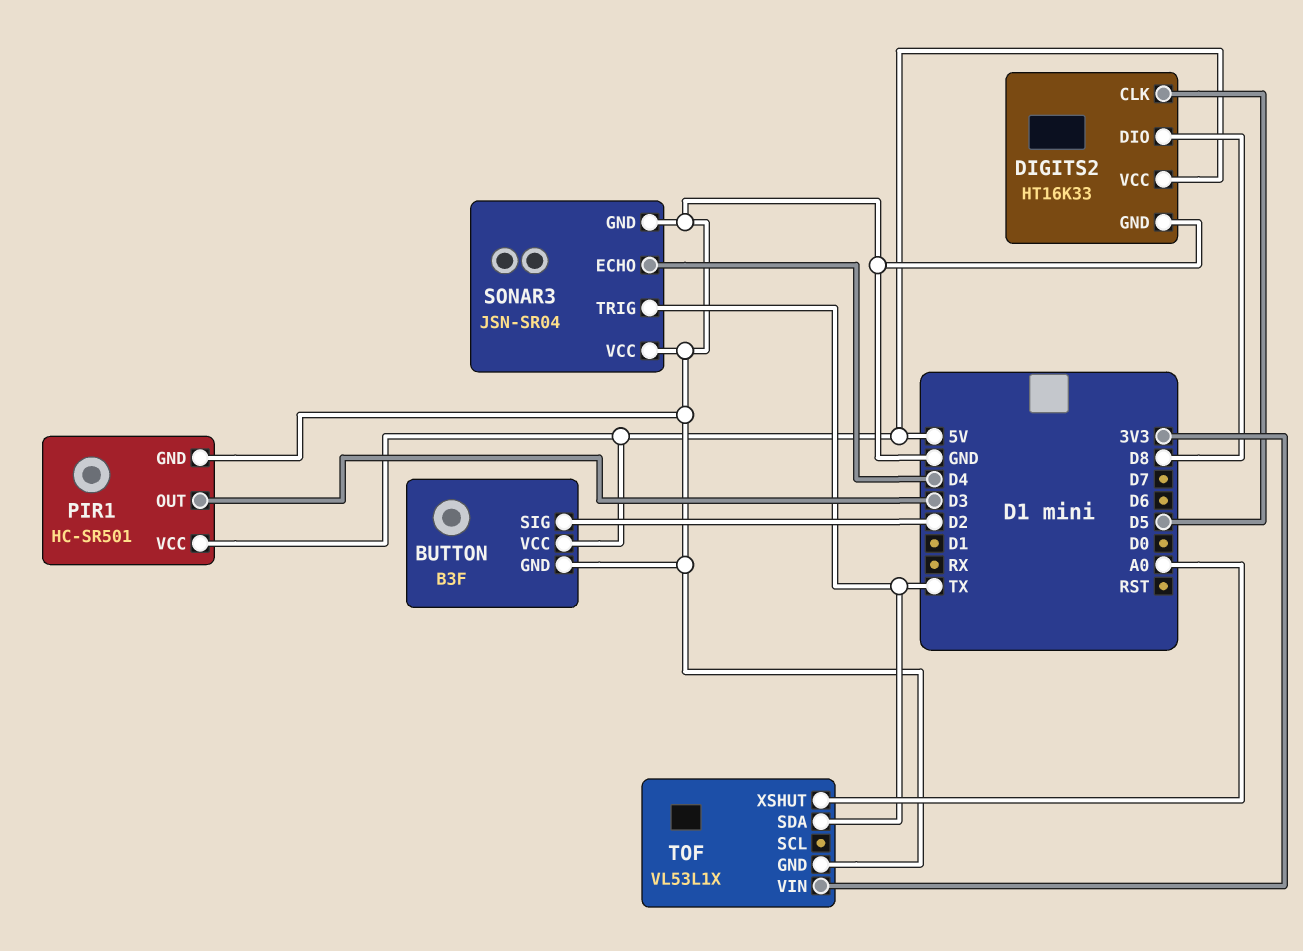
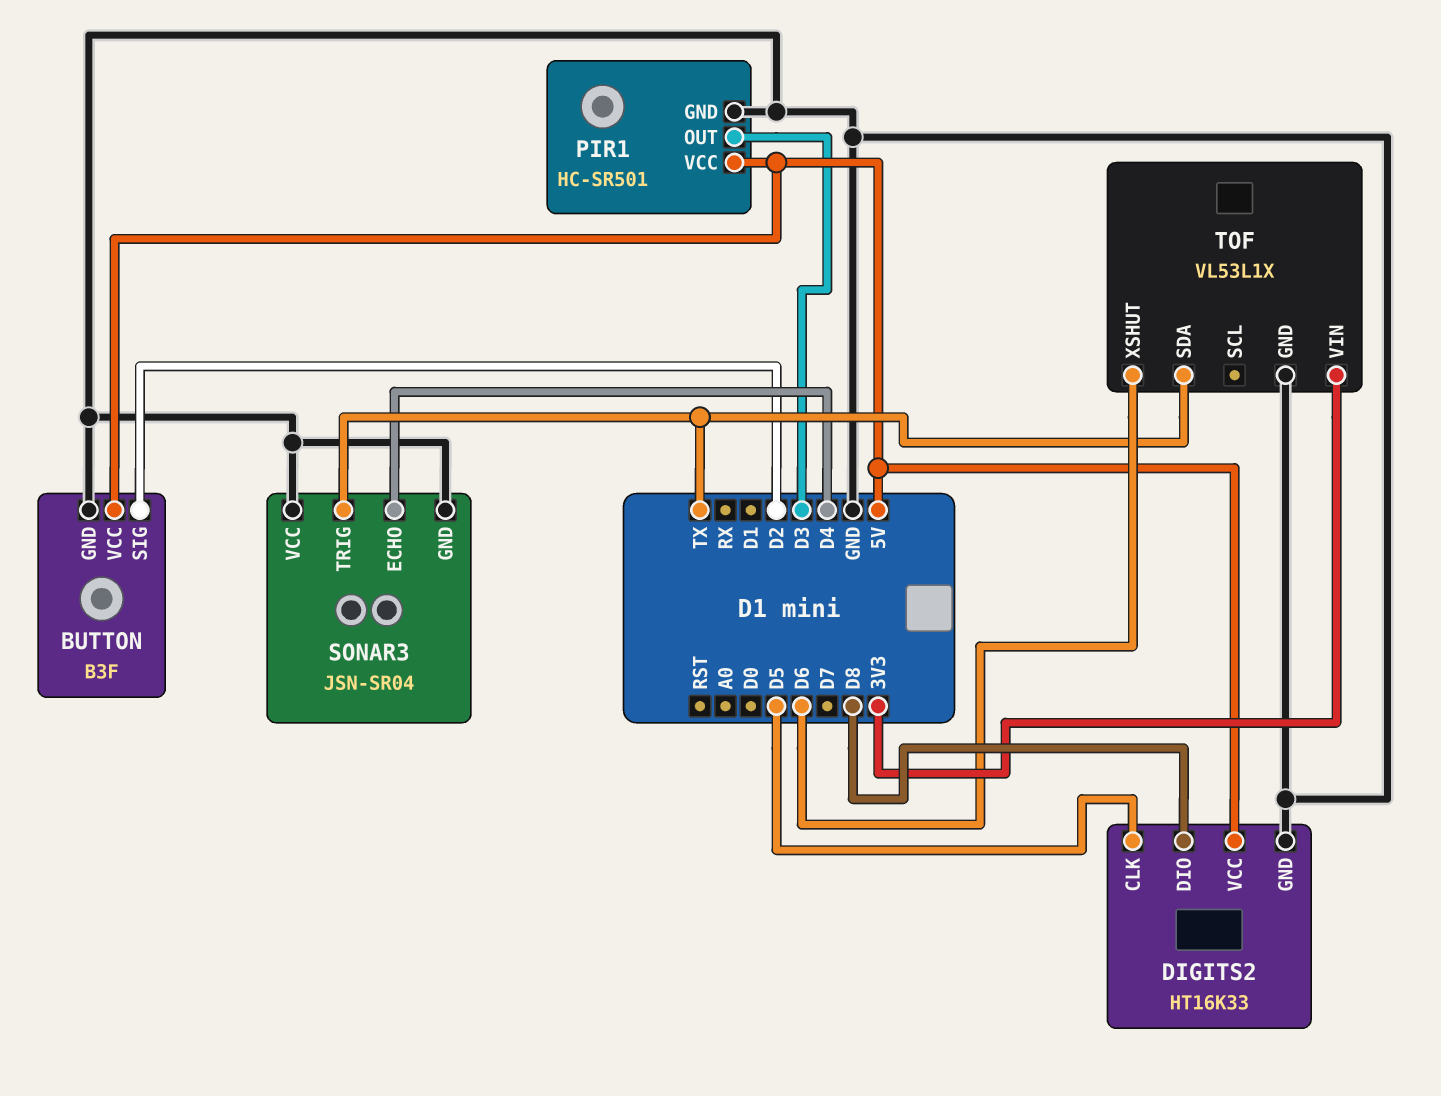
TOF pin XSHUT: A0 -> D6

